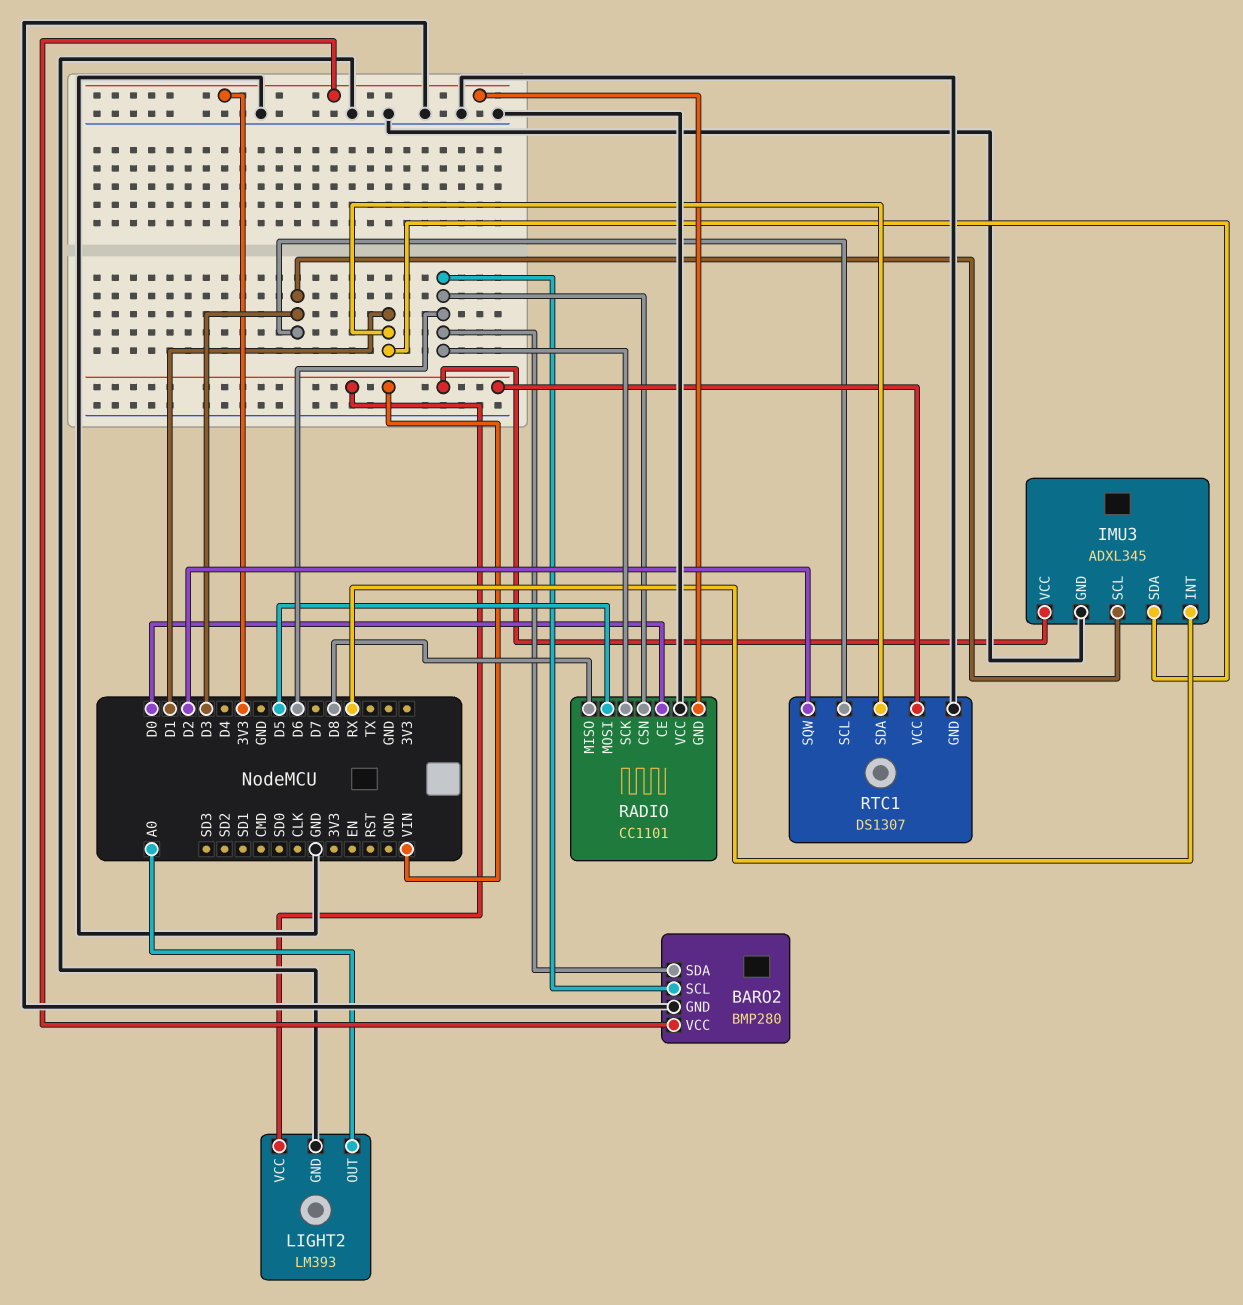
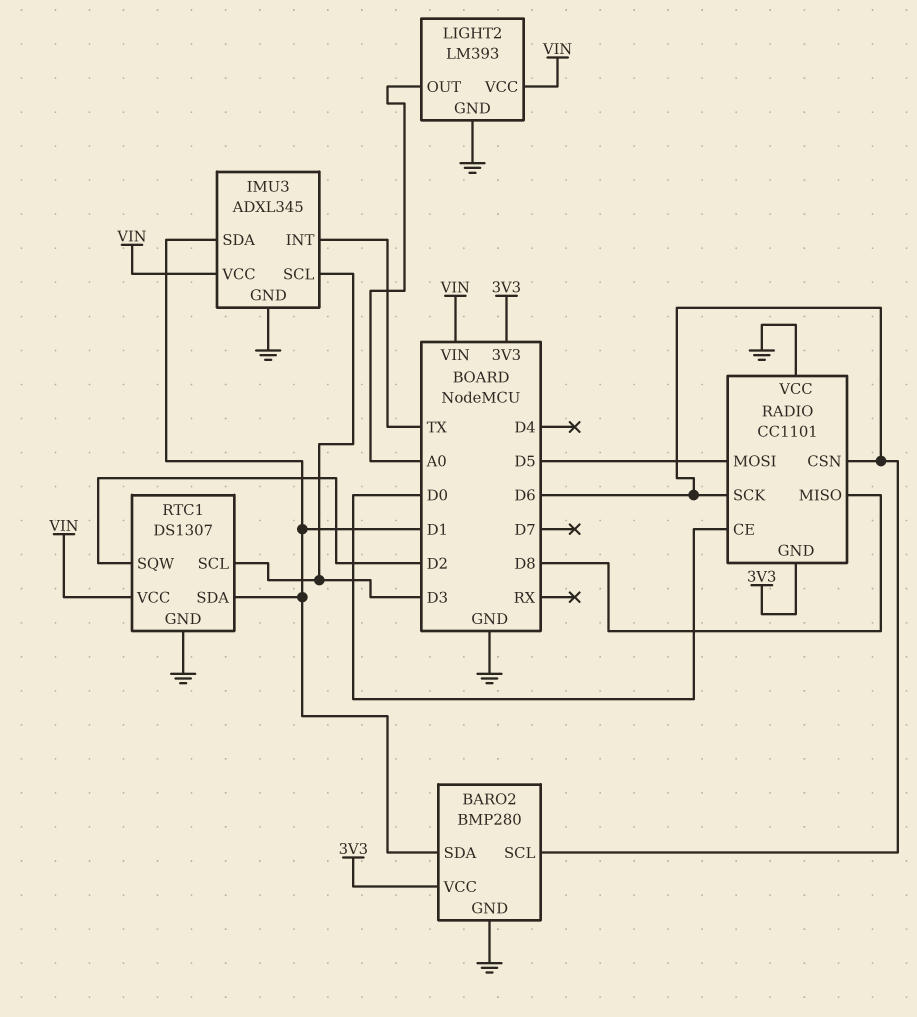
BARO2 pin SDA: D6 -> D1
IMU3 pin INT: RX -> TX

